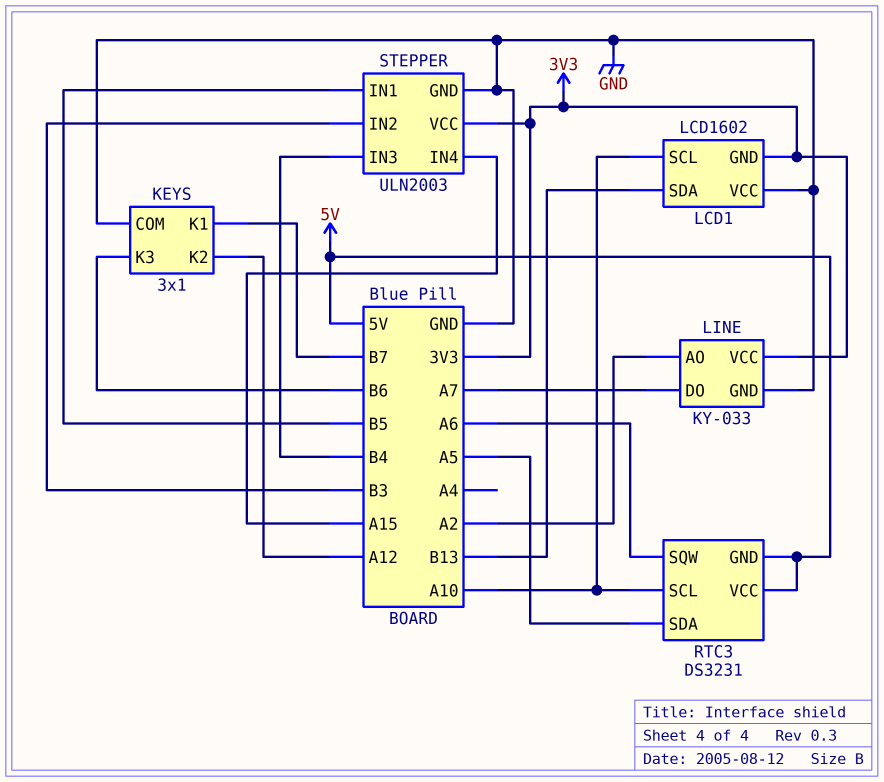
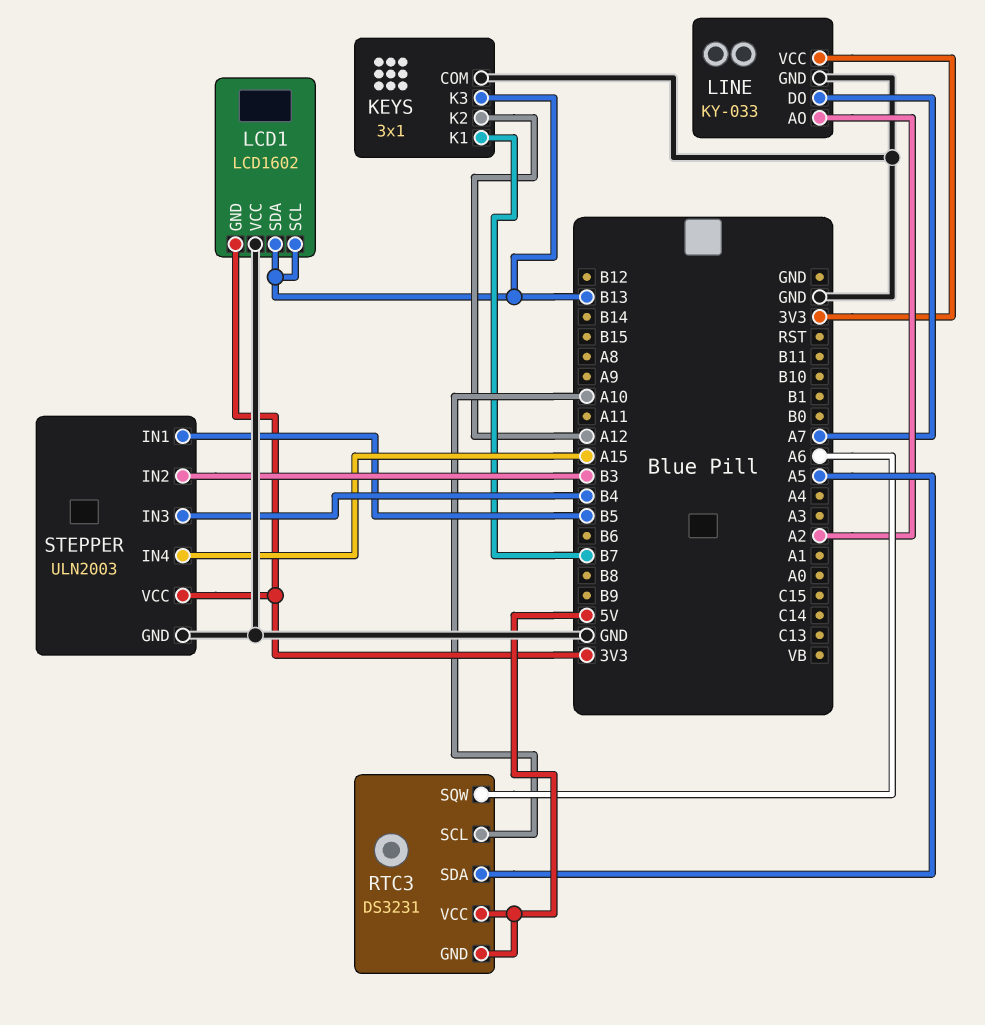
KEYS pin K3: B6 -> B13
LCD1 pin SCL: A10 -> B13

